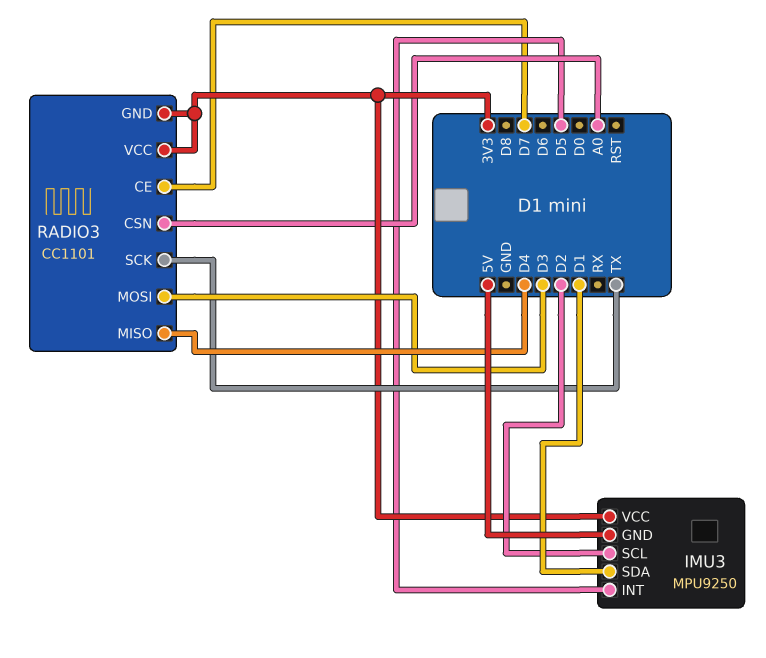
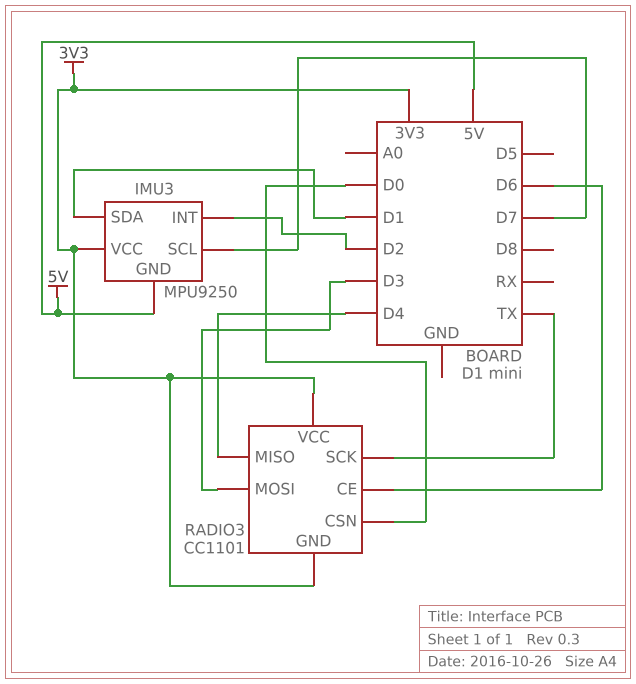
IMU3 pin INT: D5 -> D2
IMU3 pin SCL: D2 -> D7
RADIO3 pin CE: D7 -> D6
RADIO3 pin CSN: A0 -> D0

